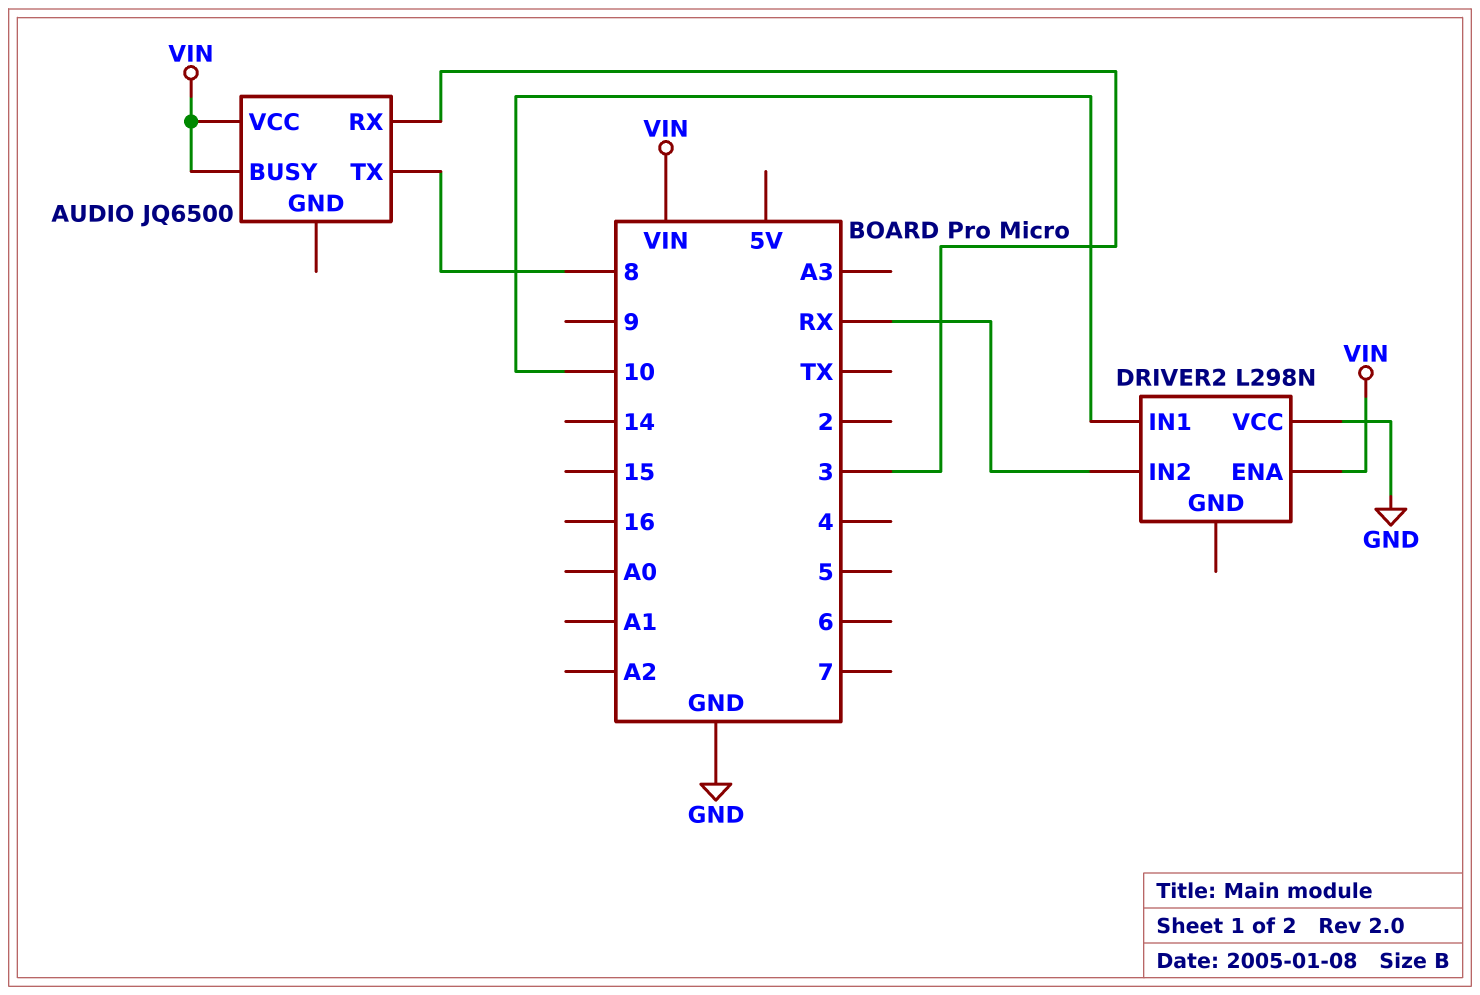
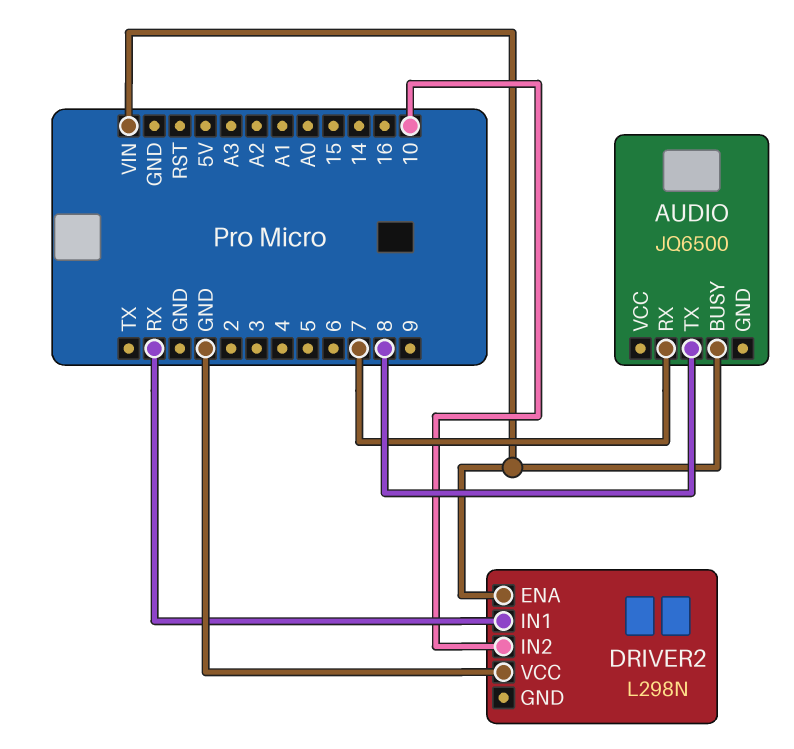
AUDIO pin RX: 3 -> 7
AUDIO pin VCC: VIN -> none
DRIVER2 pin IN1: 10 -> RX
DRIVER2 pin IN2: RX -> 10

